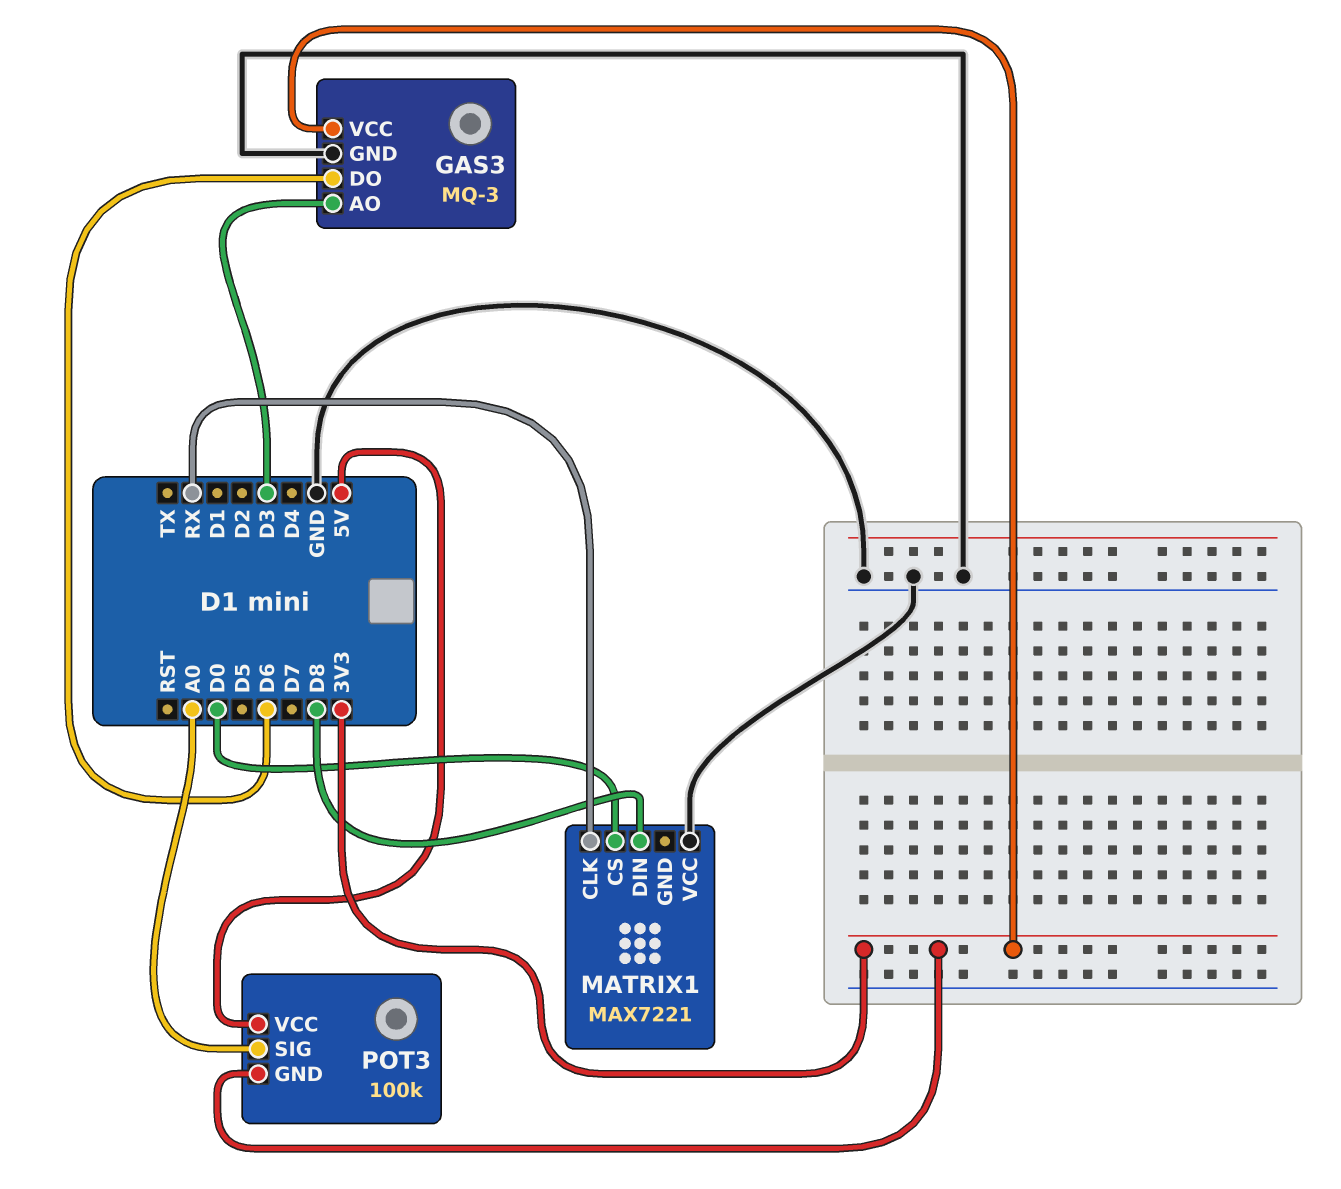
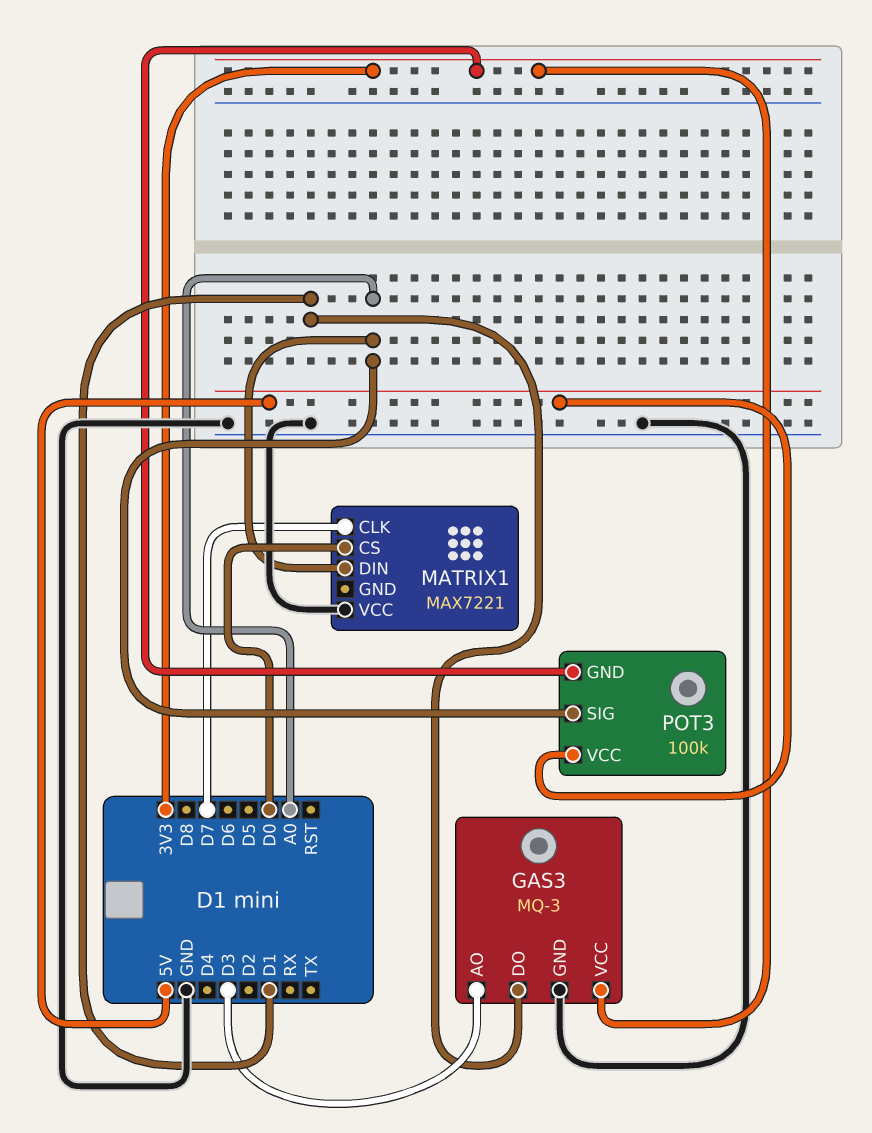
GAS3 pin DO: D6 -> D1
MATRIX1 pin CLK: RX -> D7
MATRIX1 pin DIN: D8 -> A0

